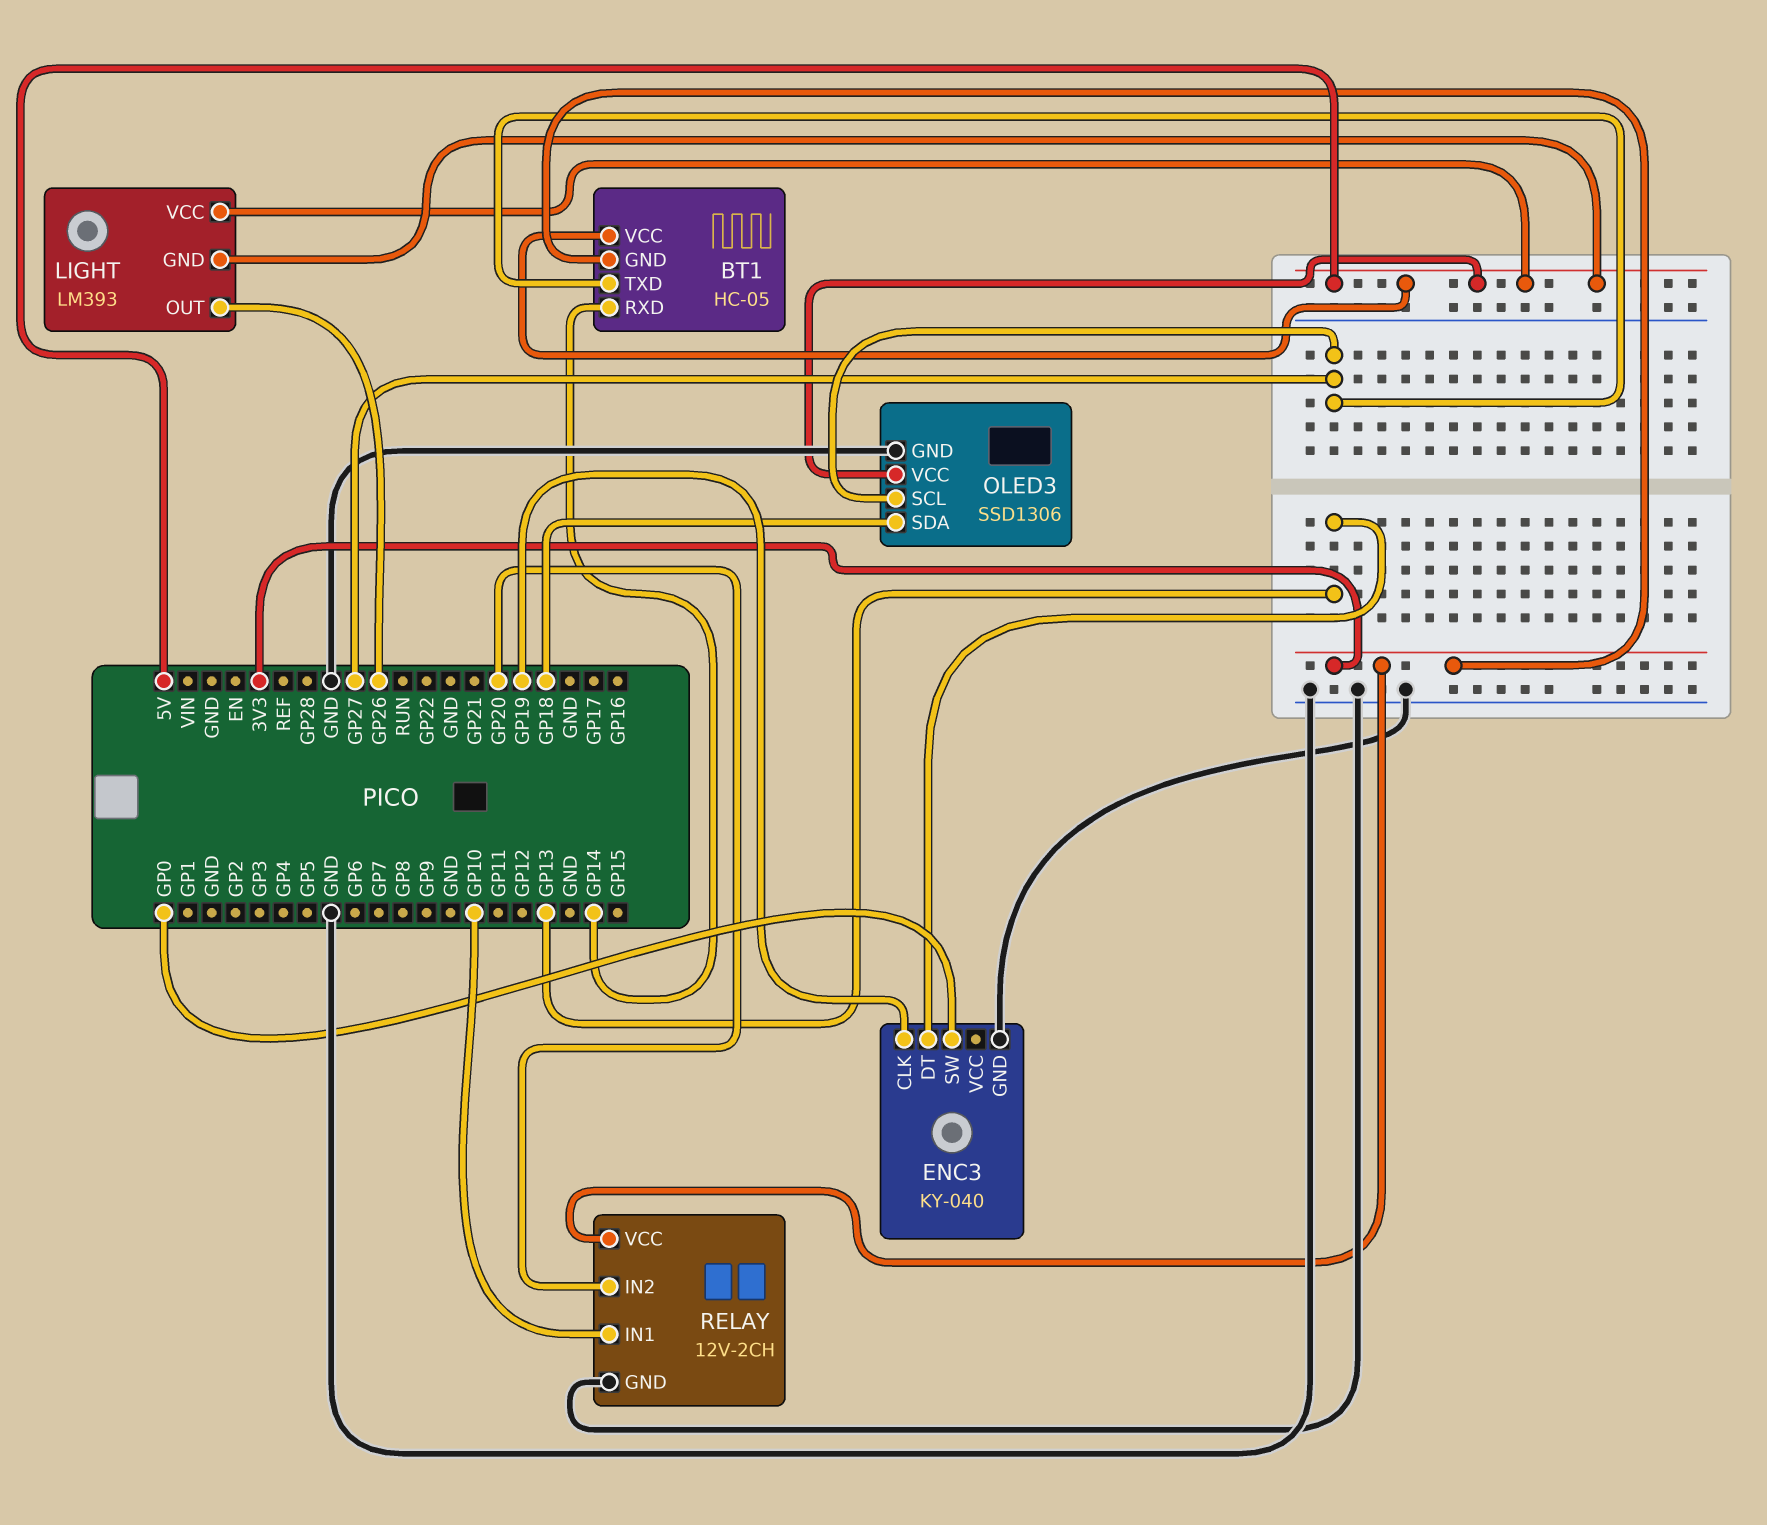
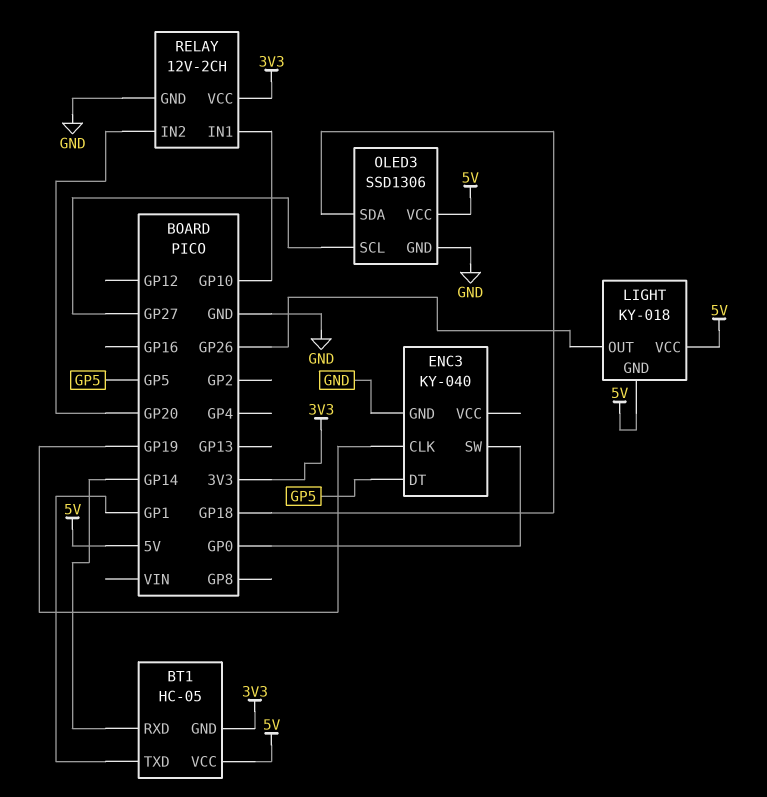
BT1 pin TXD: GP27 -> GP1
ENC3 pin DT: GP13 -> GP5
LIGHT: LM393 -> KY-018

